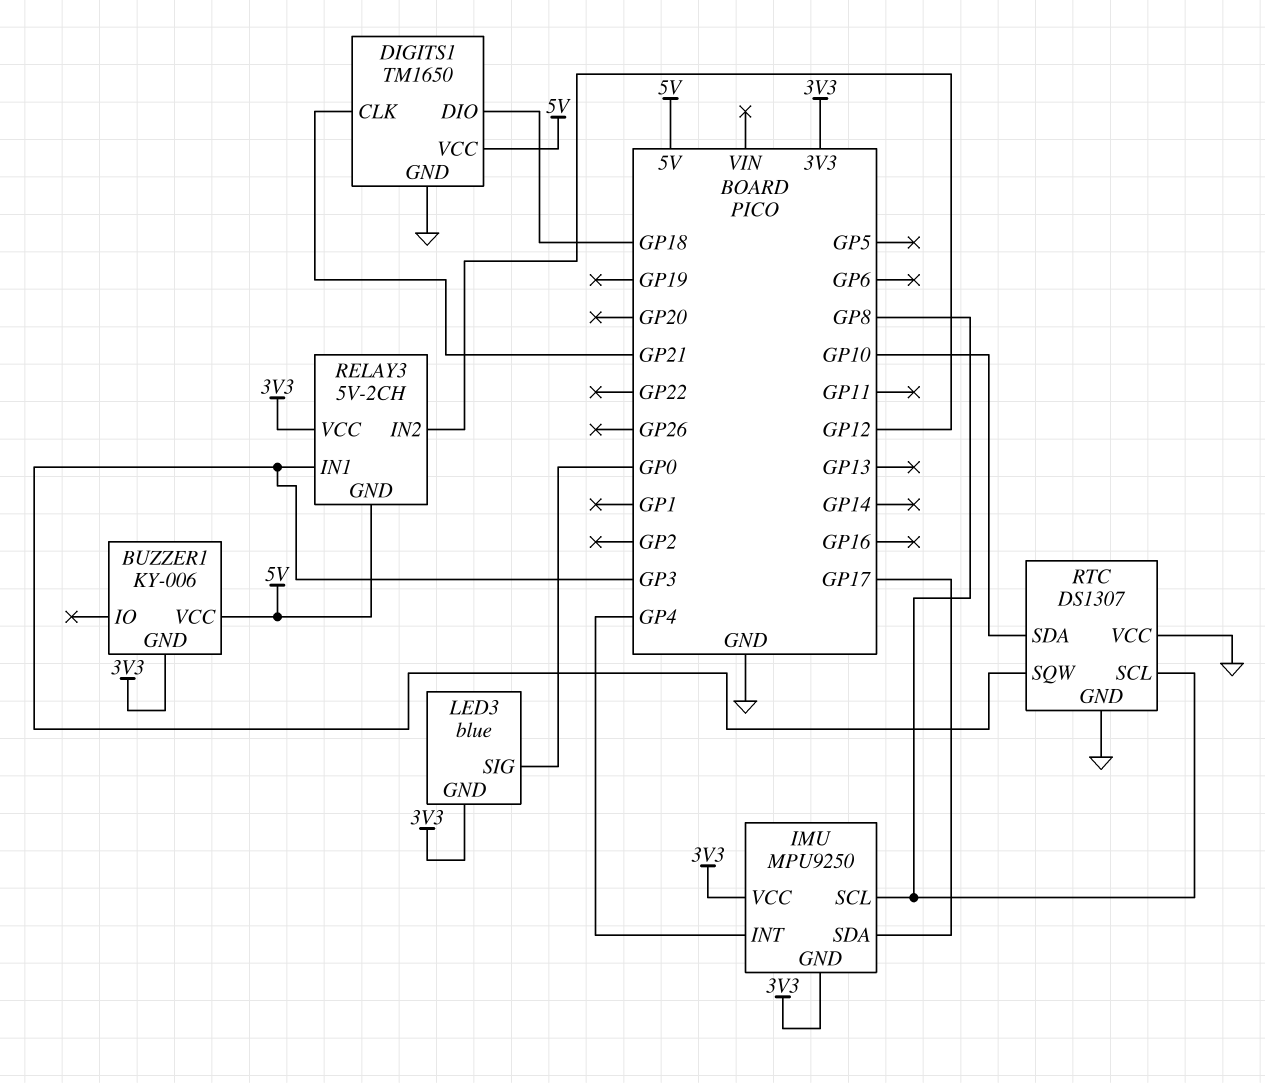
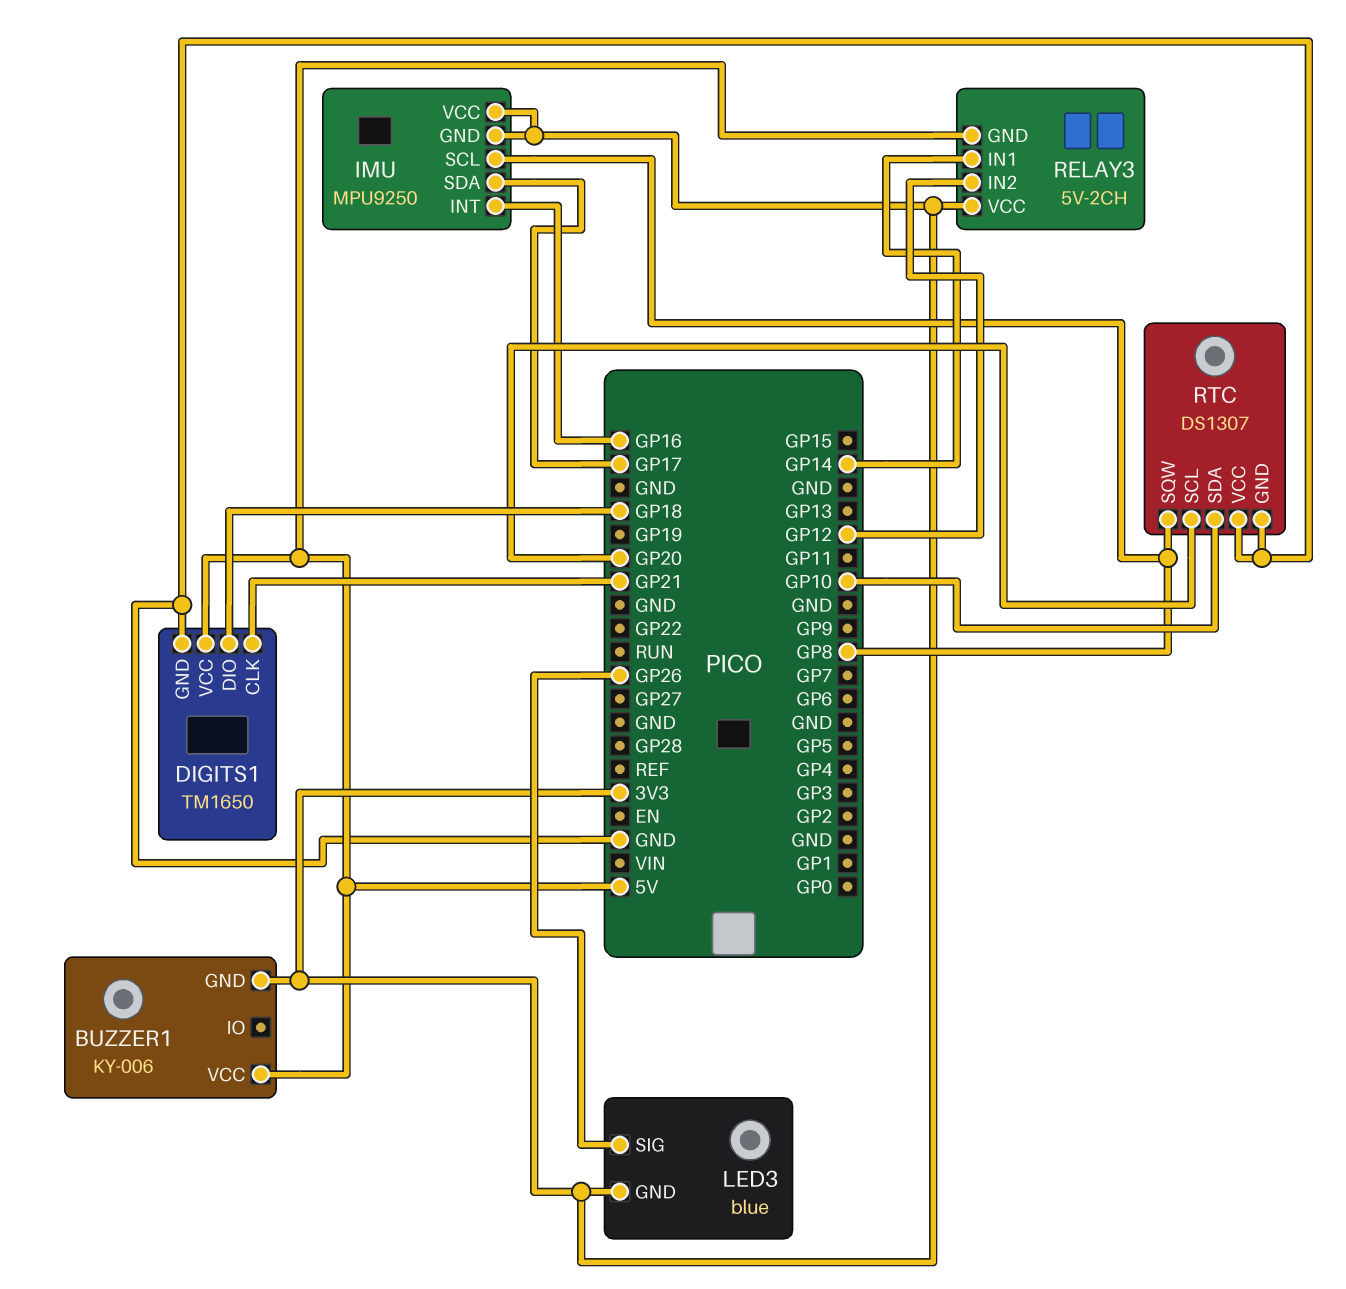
IMU pin INT: GP4 -> GP16
LED3 pin SIG: GP0 -> GP26
RELAY3 pin IN1: GP3 -> GP14
RTC pin SCL: GP8 -> GP20
RTC pin SQW: GP3 -> GP8

